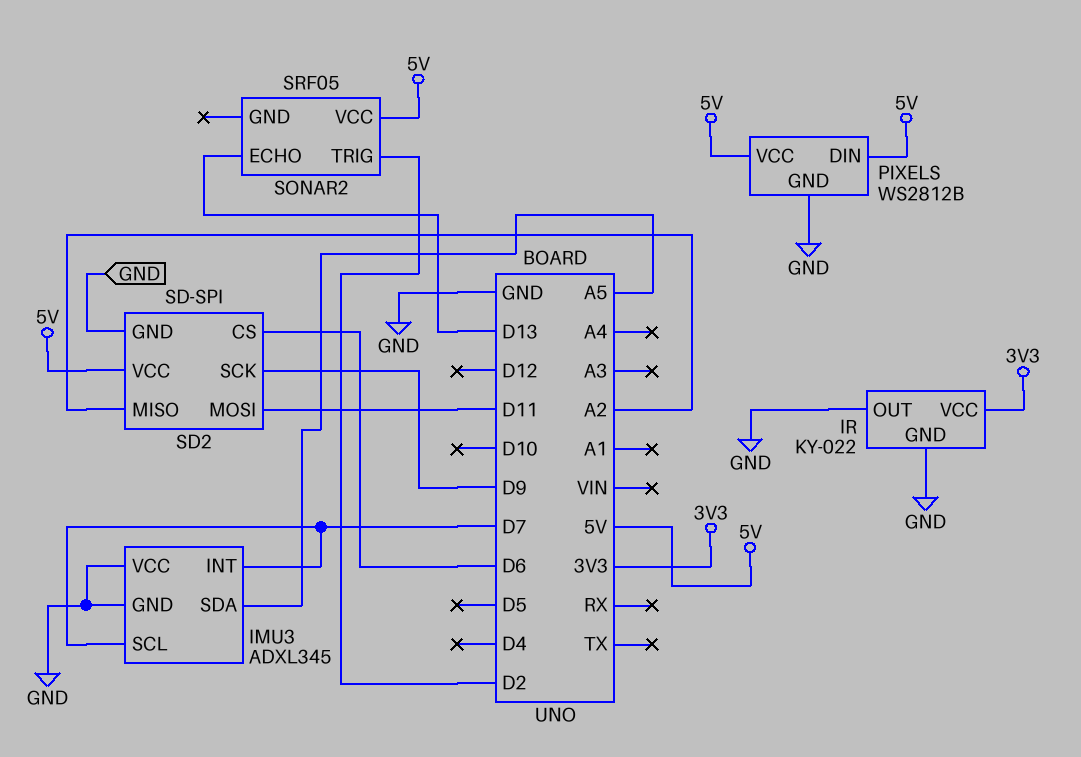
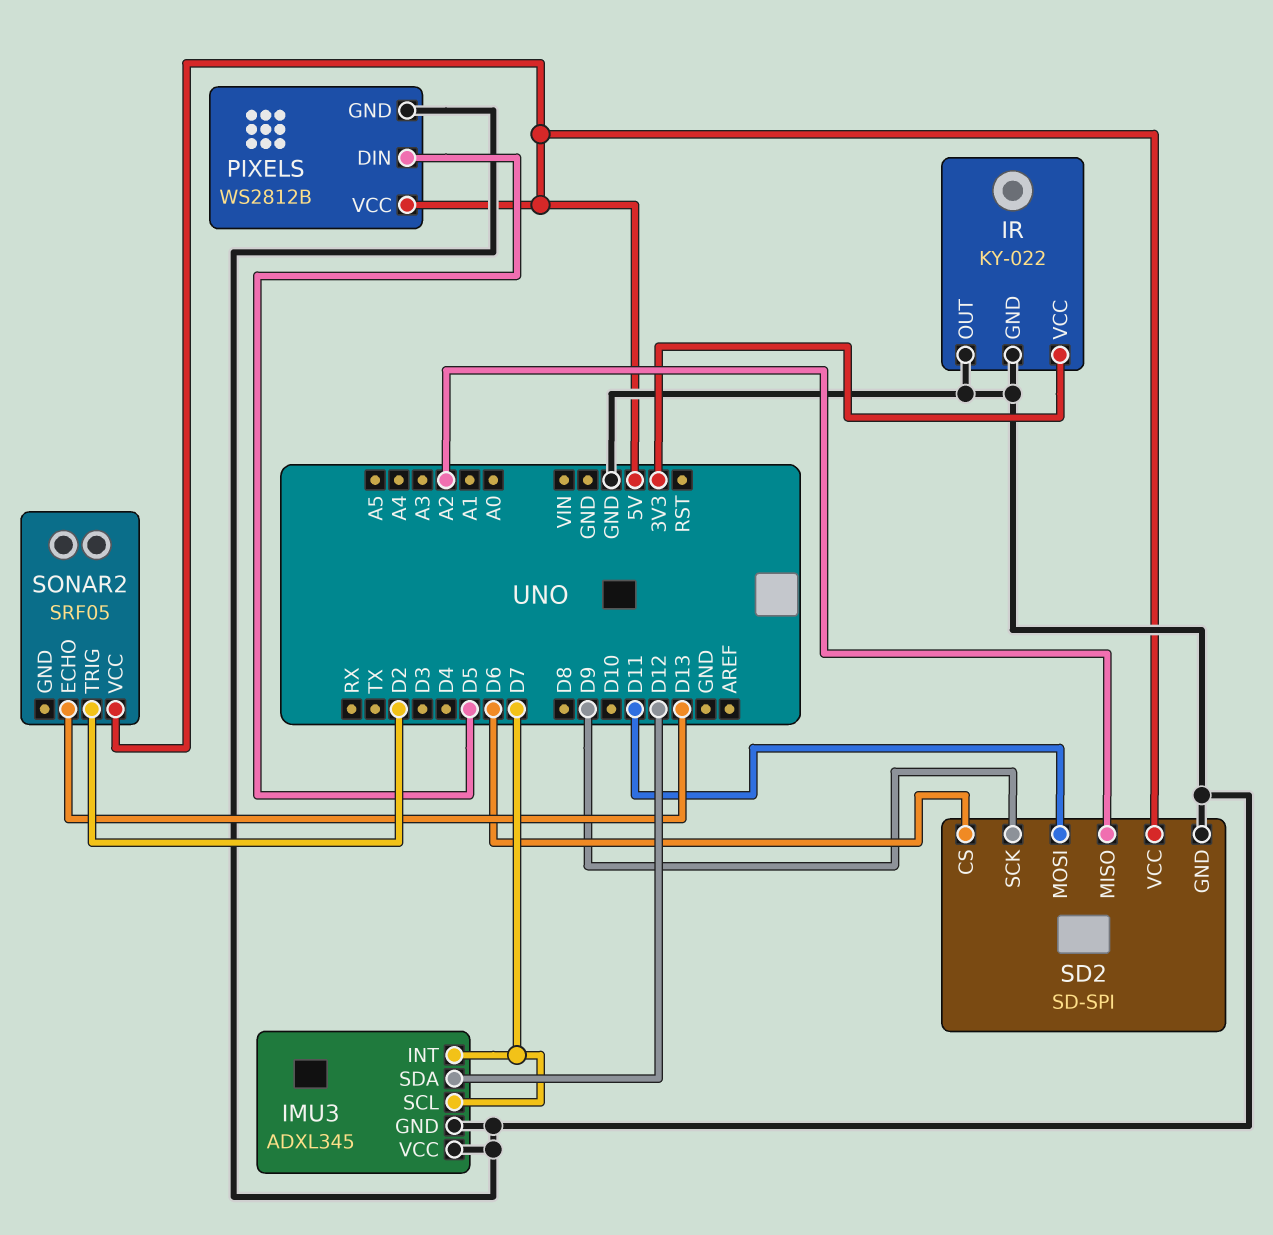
IMU3 pin SDA: A5 -> D12
PIXELS pin DIN: 5V -> D5

